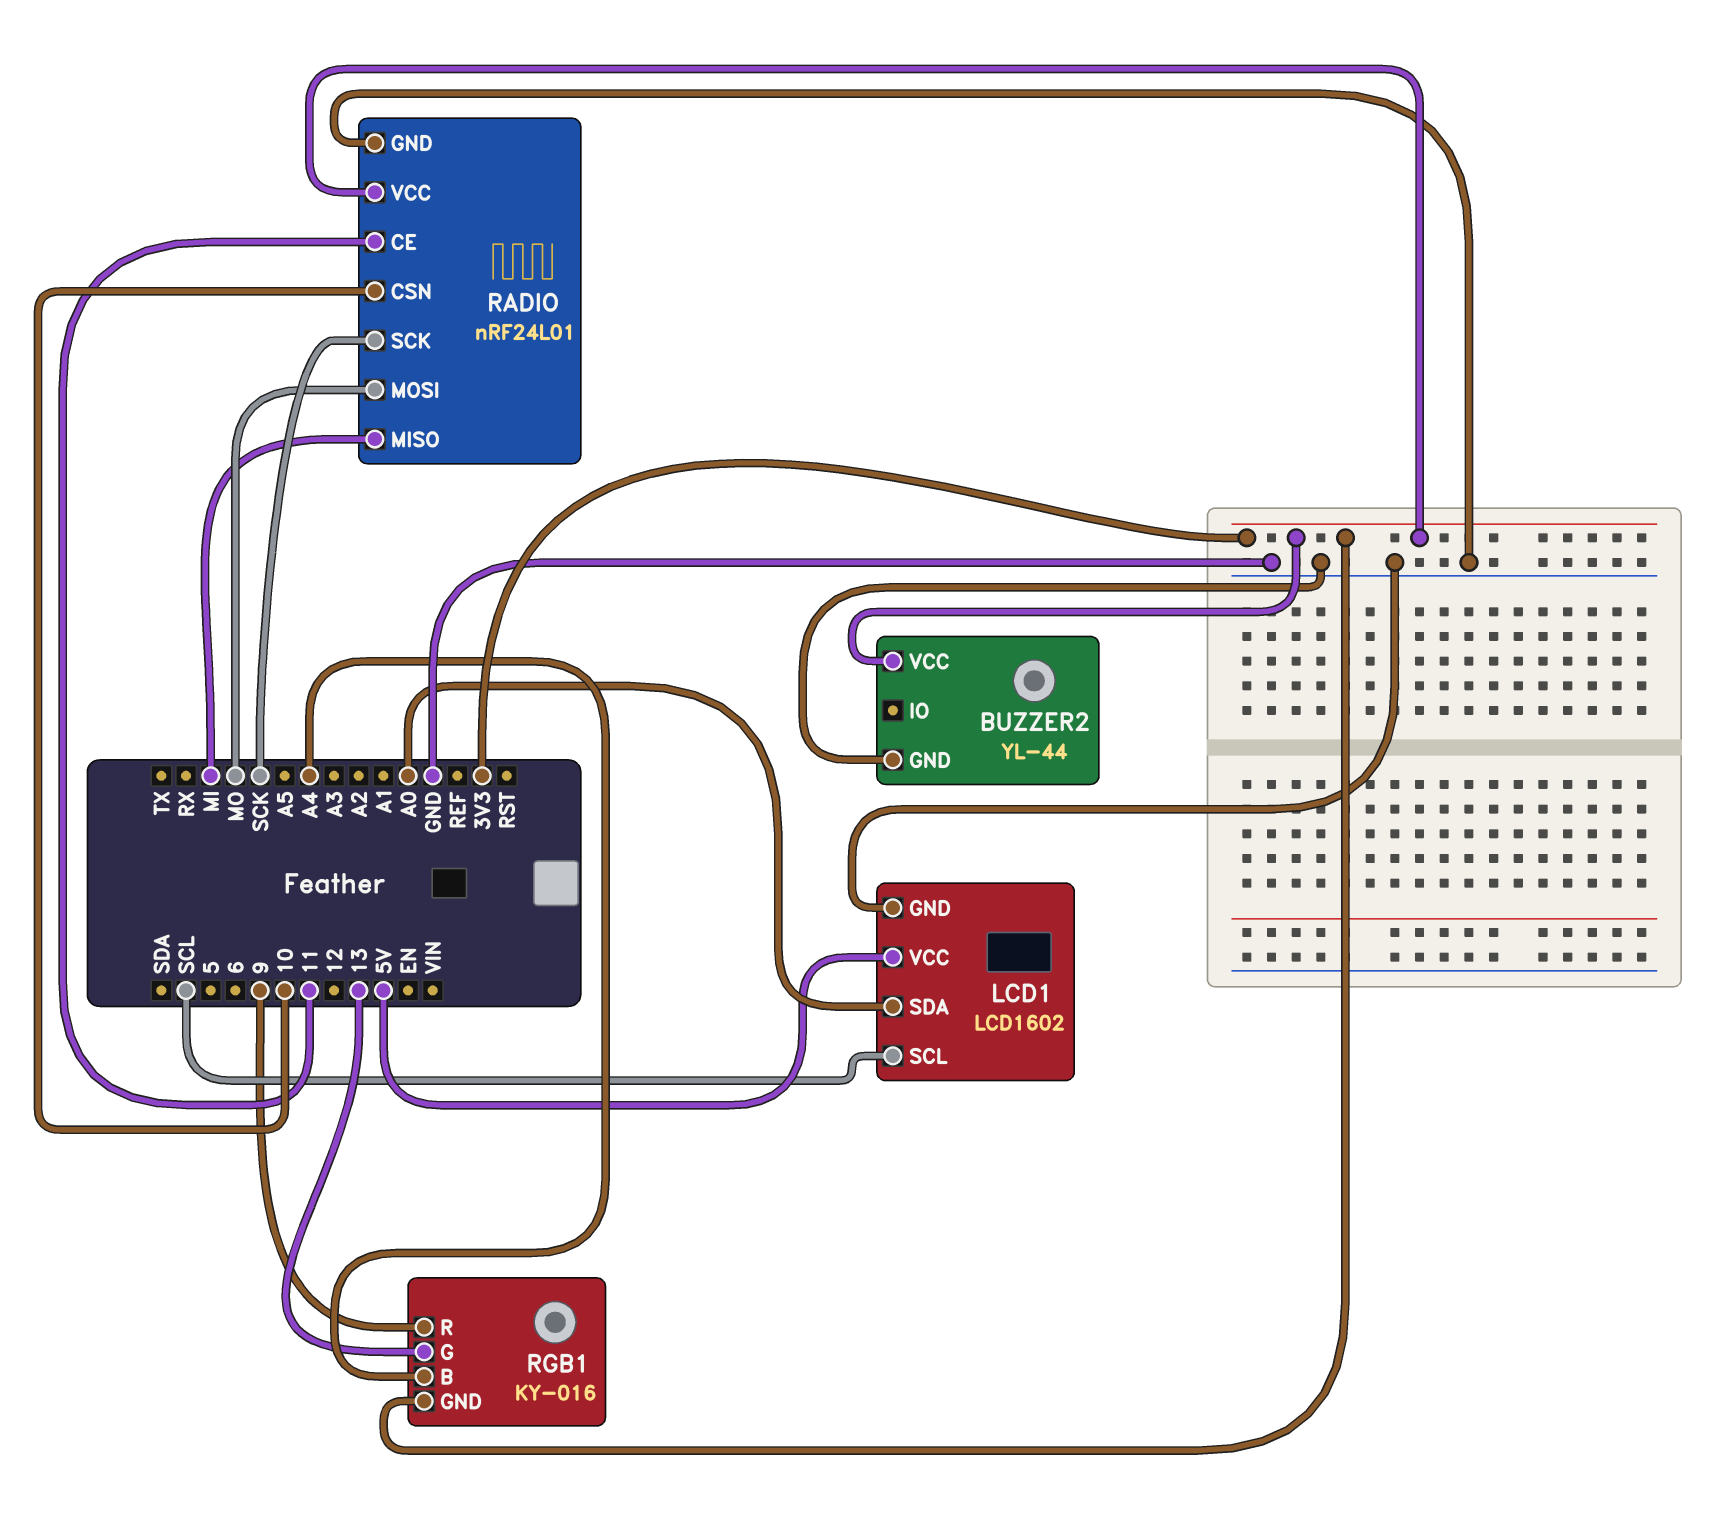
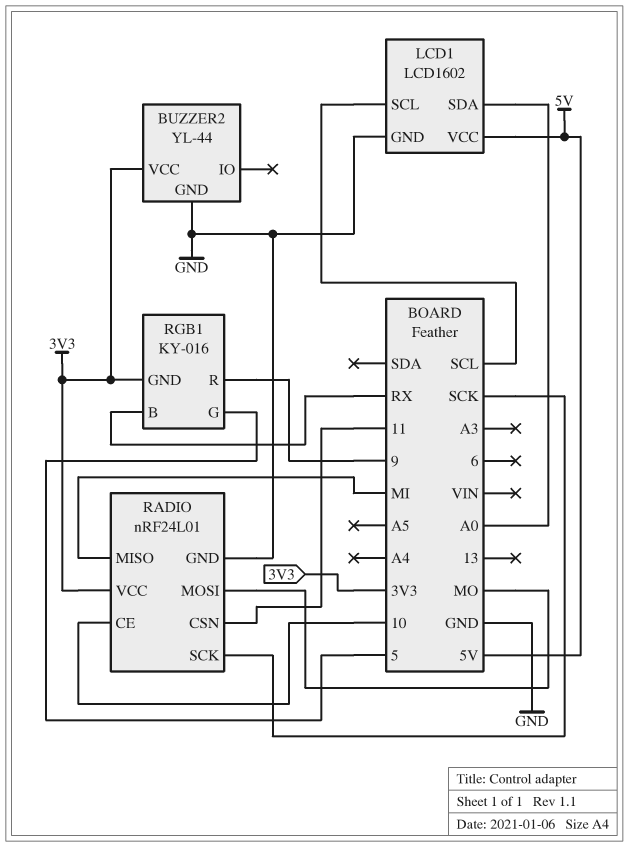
RADIO pin CE: 11 -> 10
RADIO pin CSN: 10 -> 11
RGB1 pin B: A4 -> RX
RGB1 pin G: 13 -> 5

